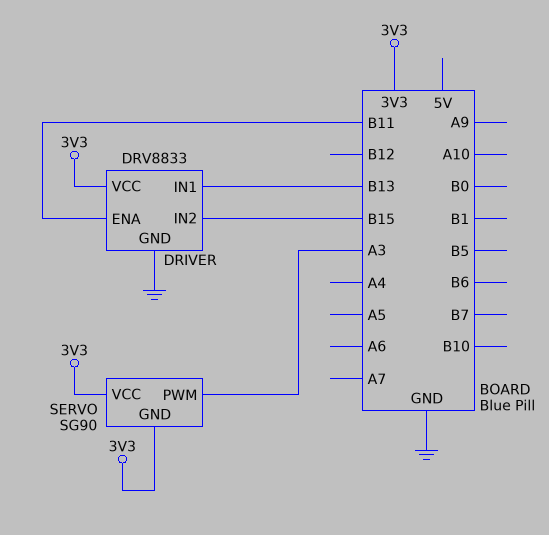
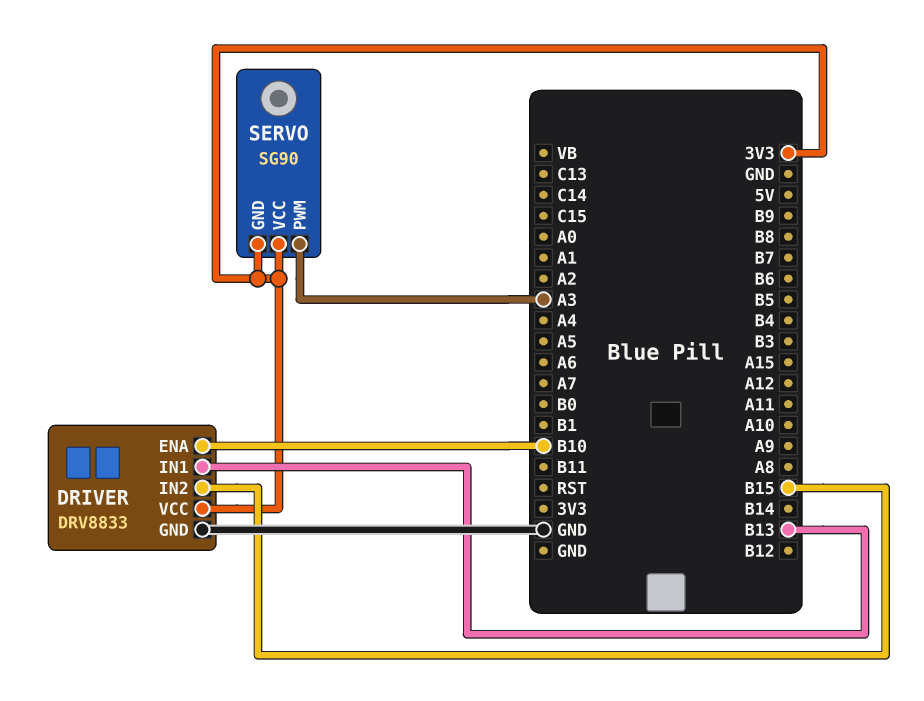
DRIVER pin ENA: B11 -> B10

